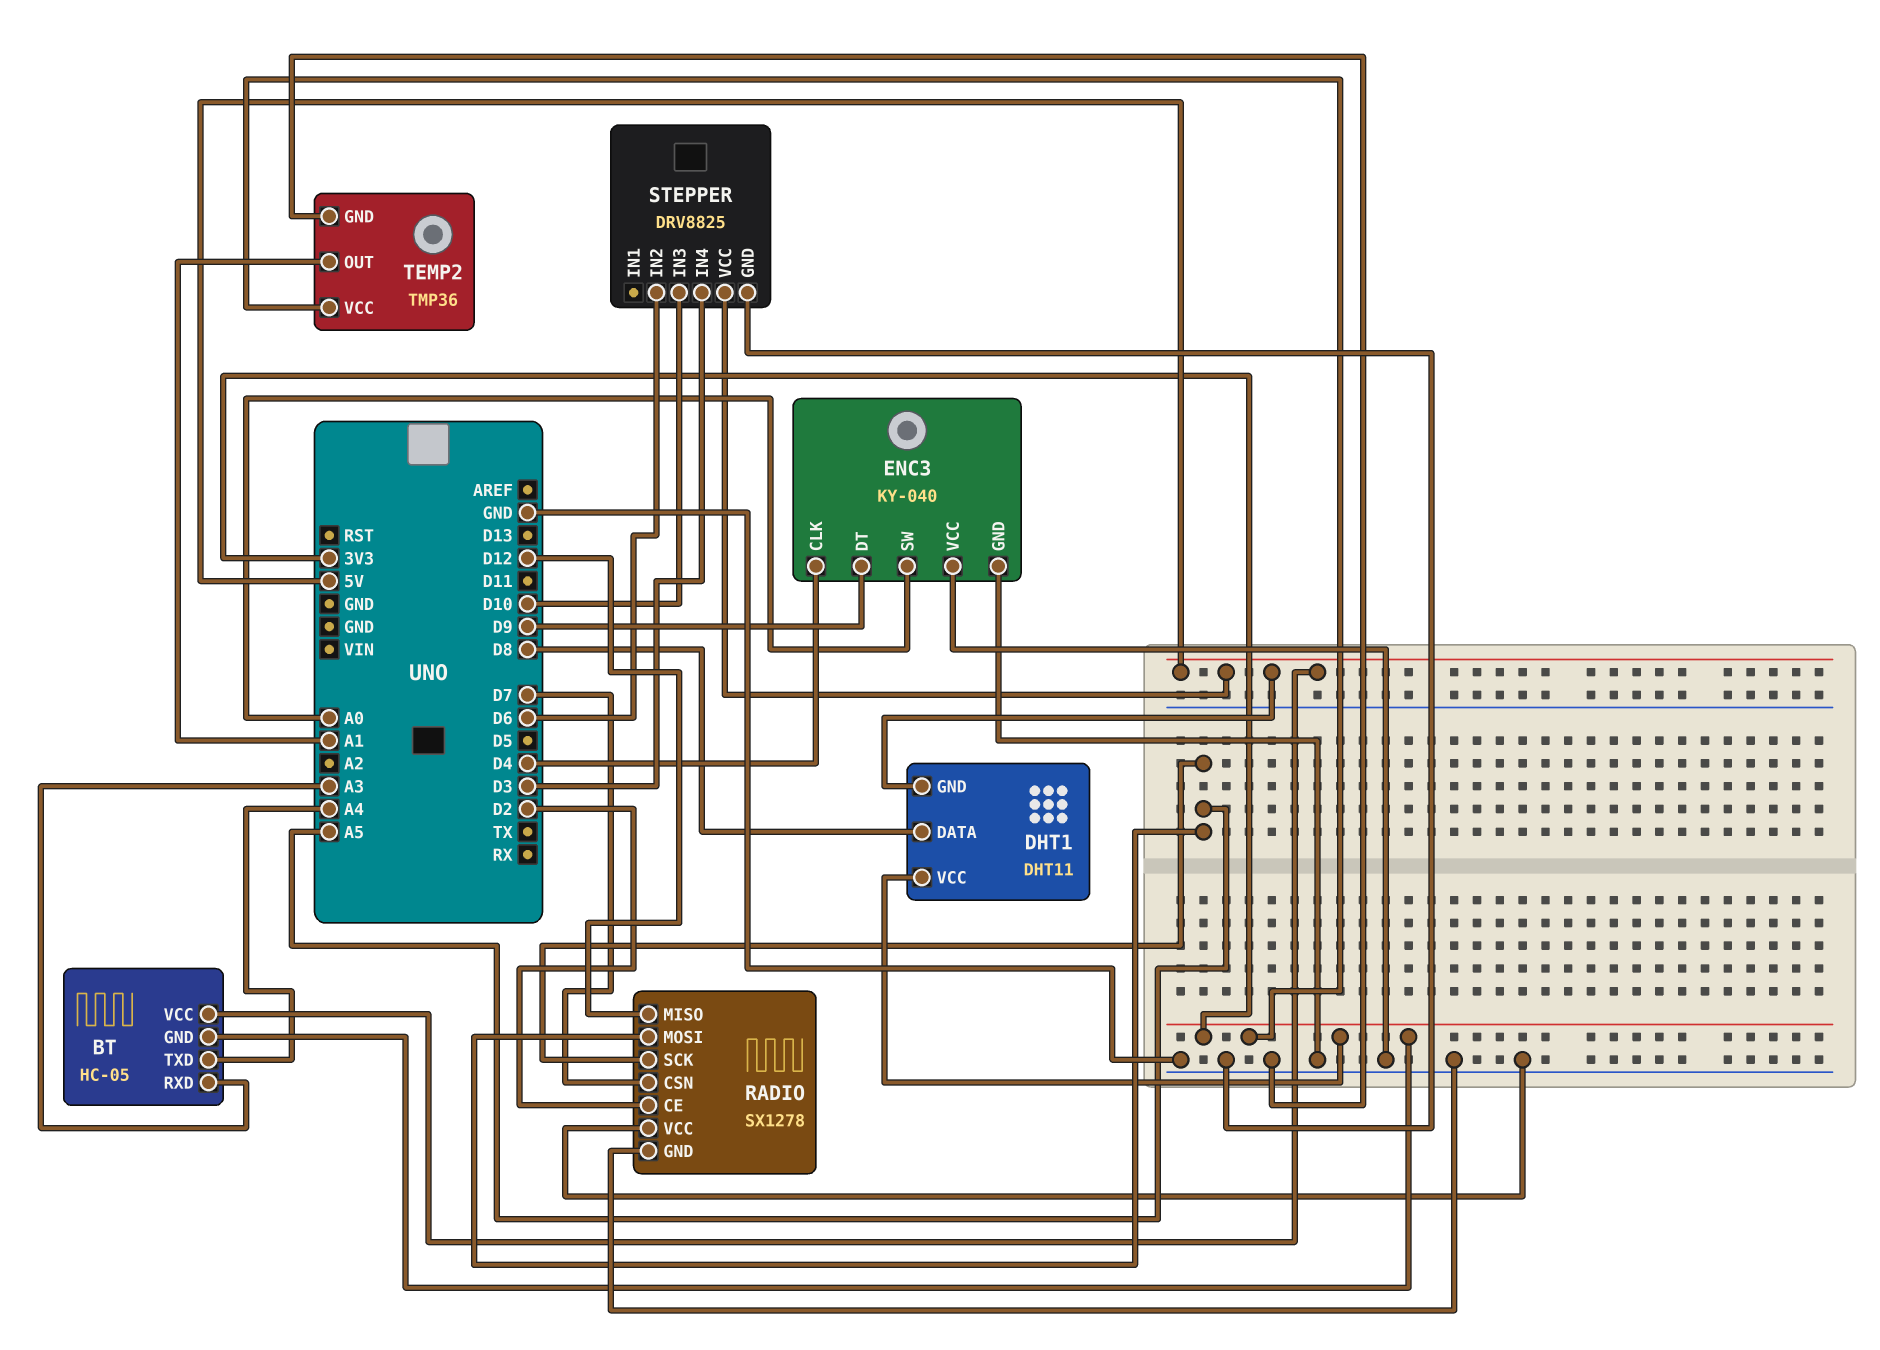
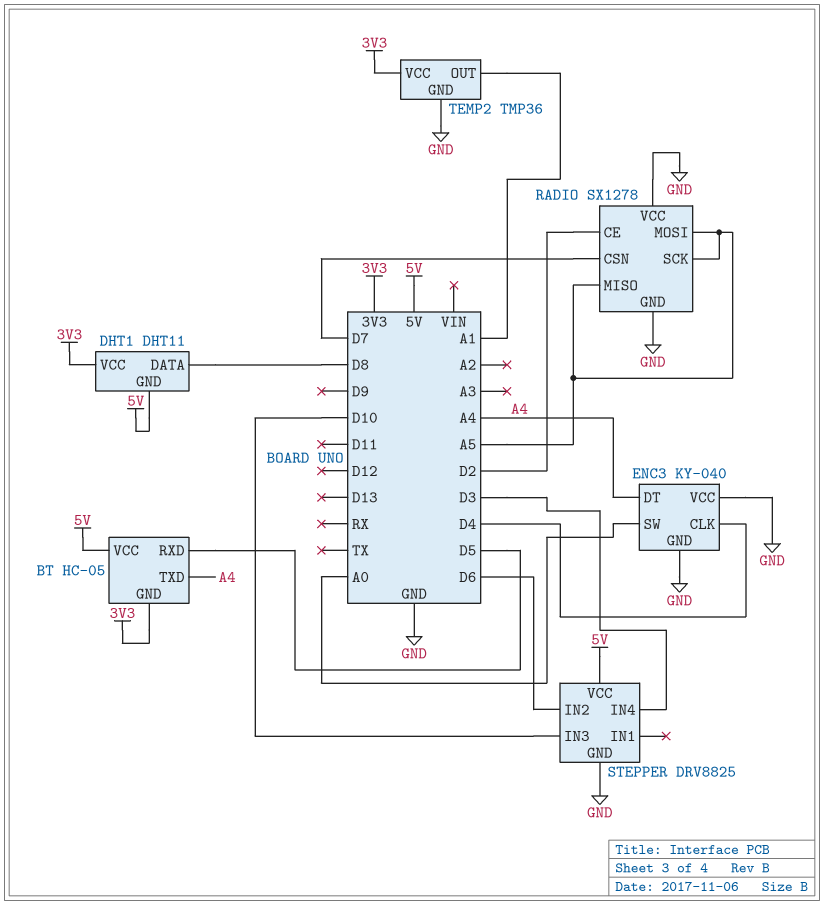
BT pin RXD: A3 -> D5
ENC3 pin DT: D9 -> A4
RADIO pin MISO: D12 -> A5

